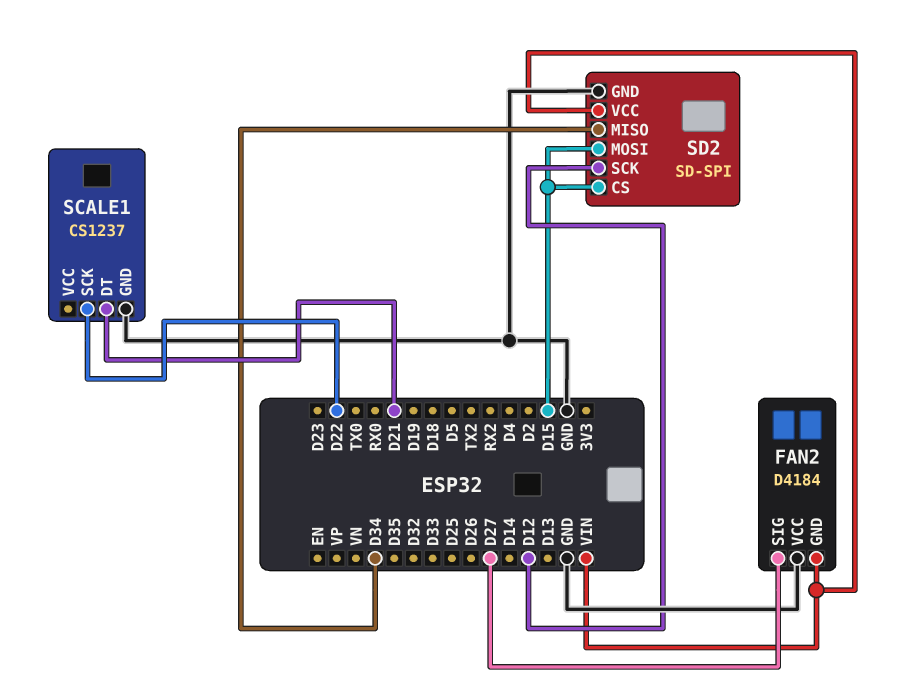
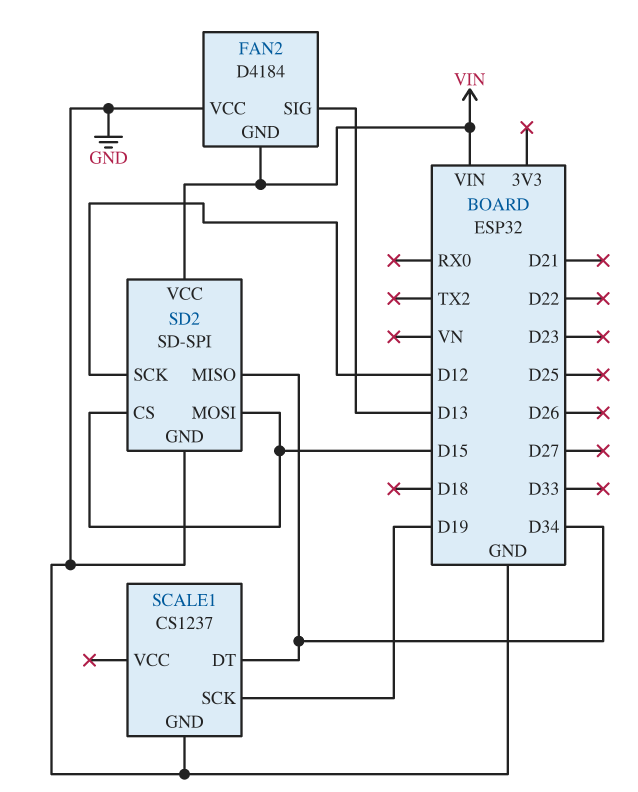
FAN2 pin SIG: D27 -> D13
SCALE1 pin DT: D21 -> D34
SCALE1 pin SCK: D22 -> D19

